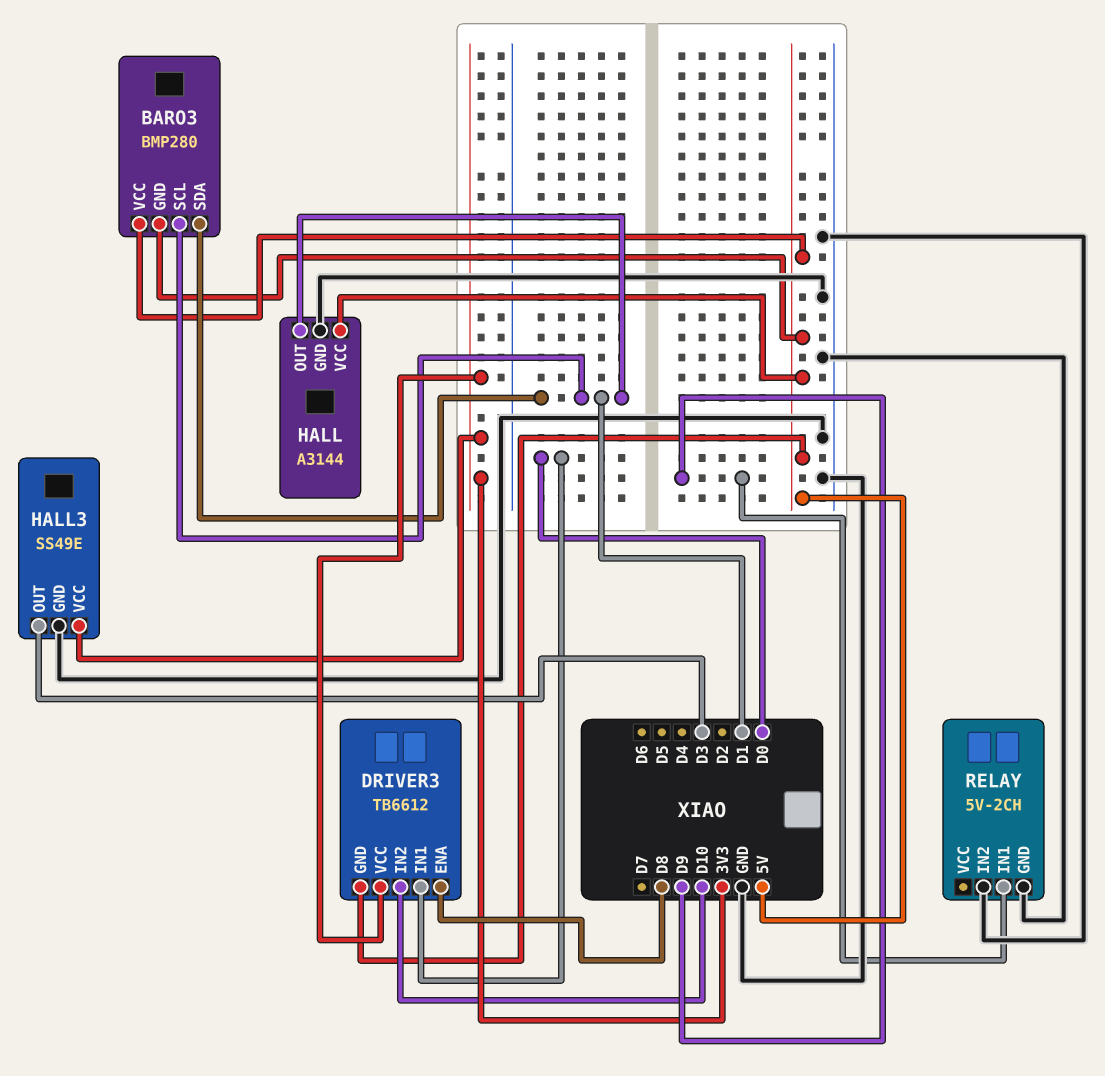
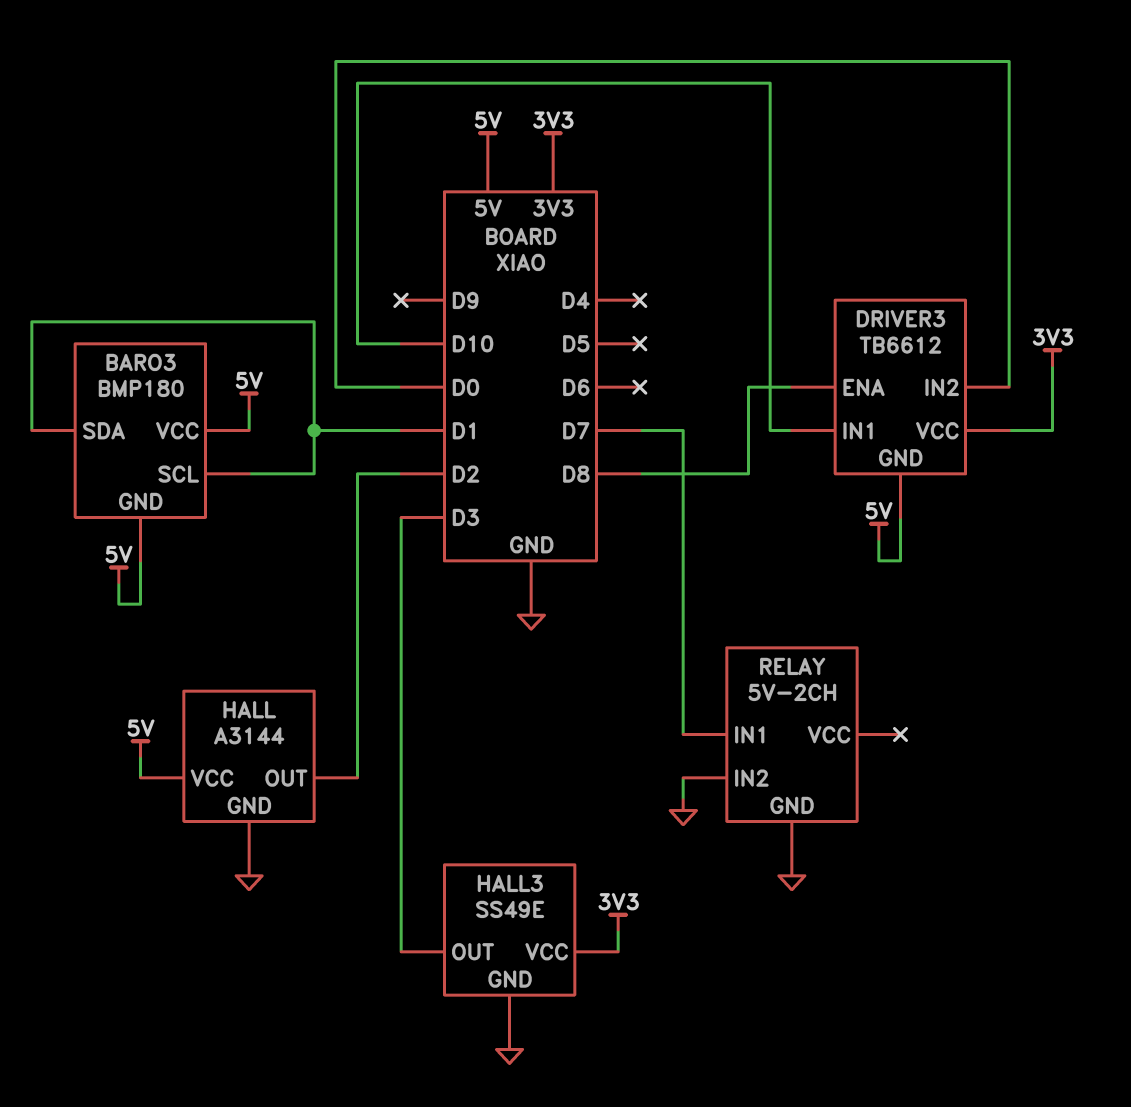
BARO3: BMP280 -> BMP180
DRIVER3 pin IN1: D0 -> D10
DRIVER3 pin IN2: D10 -> D0
HALL pin OUT: D1 -> D2
RELAY pin IN1: D9 -> D7

